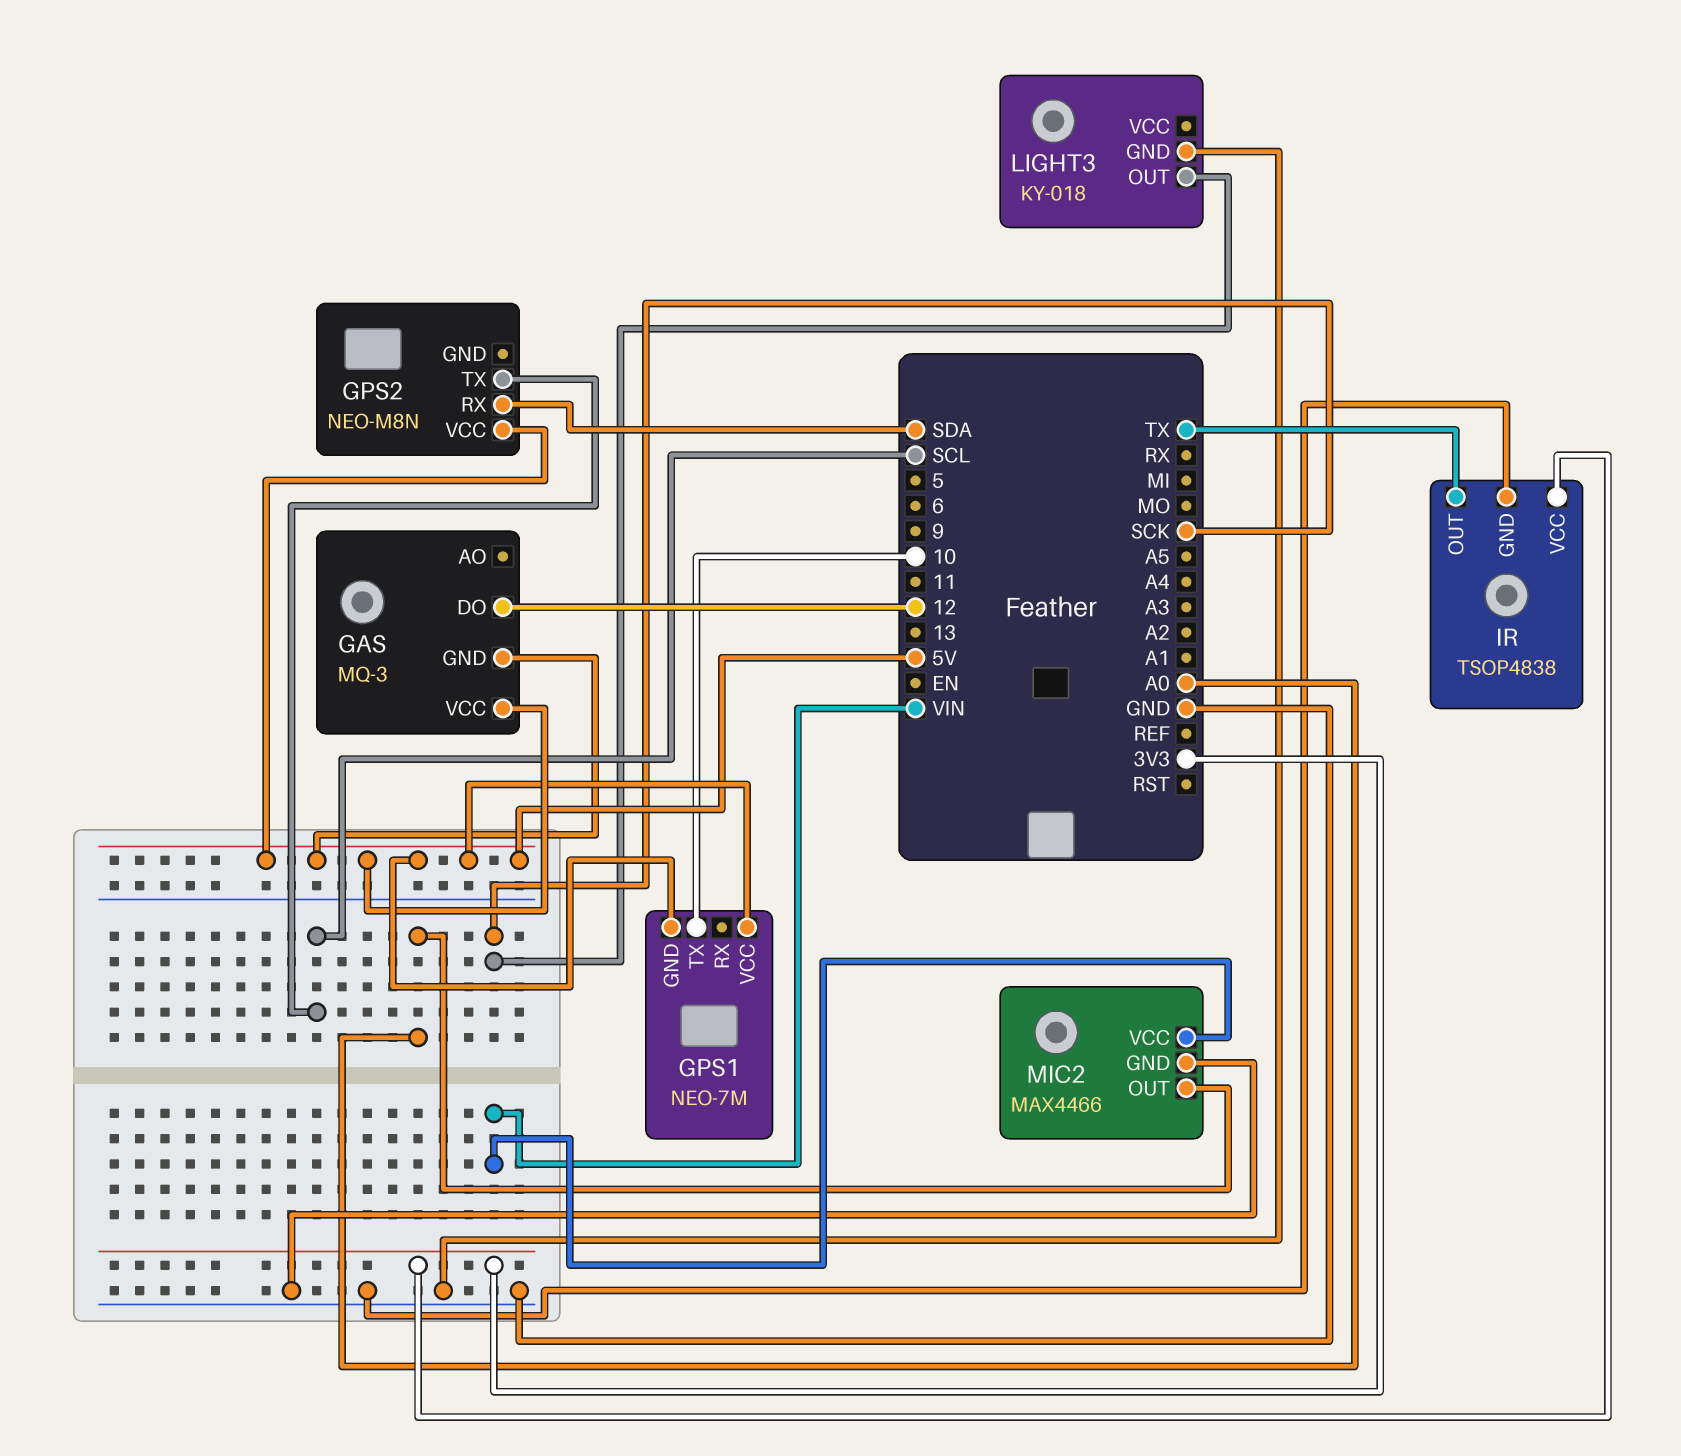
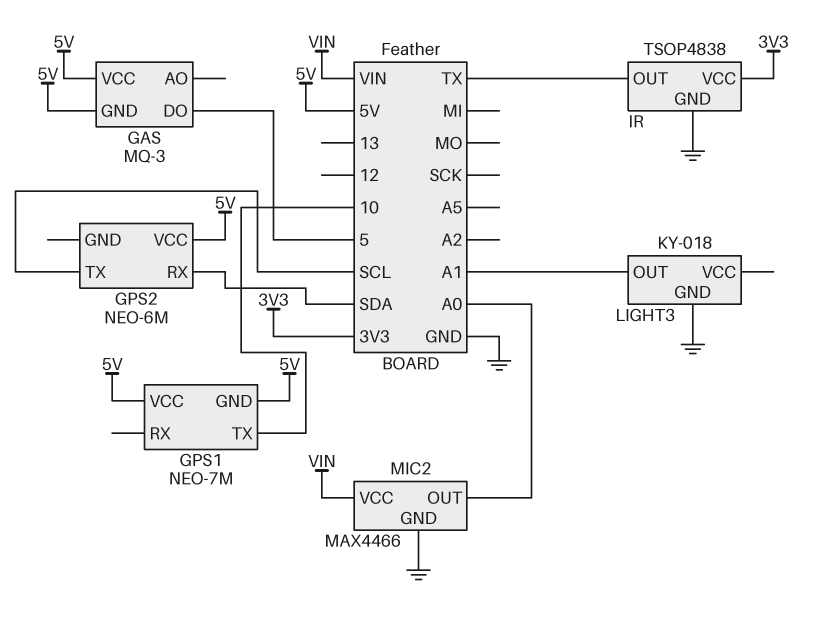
GAS pin DO: 12 -> 5
GPS2: NEO-M8N -> NEO-6M
LIGHT3 pin OUT: SCK -> A1

